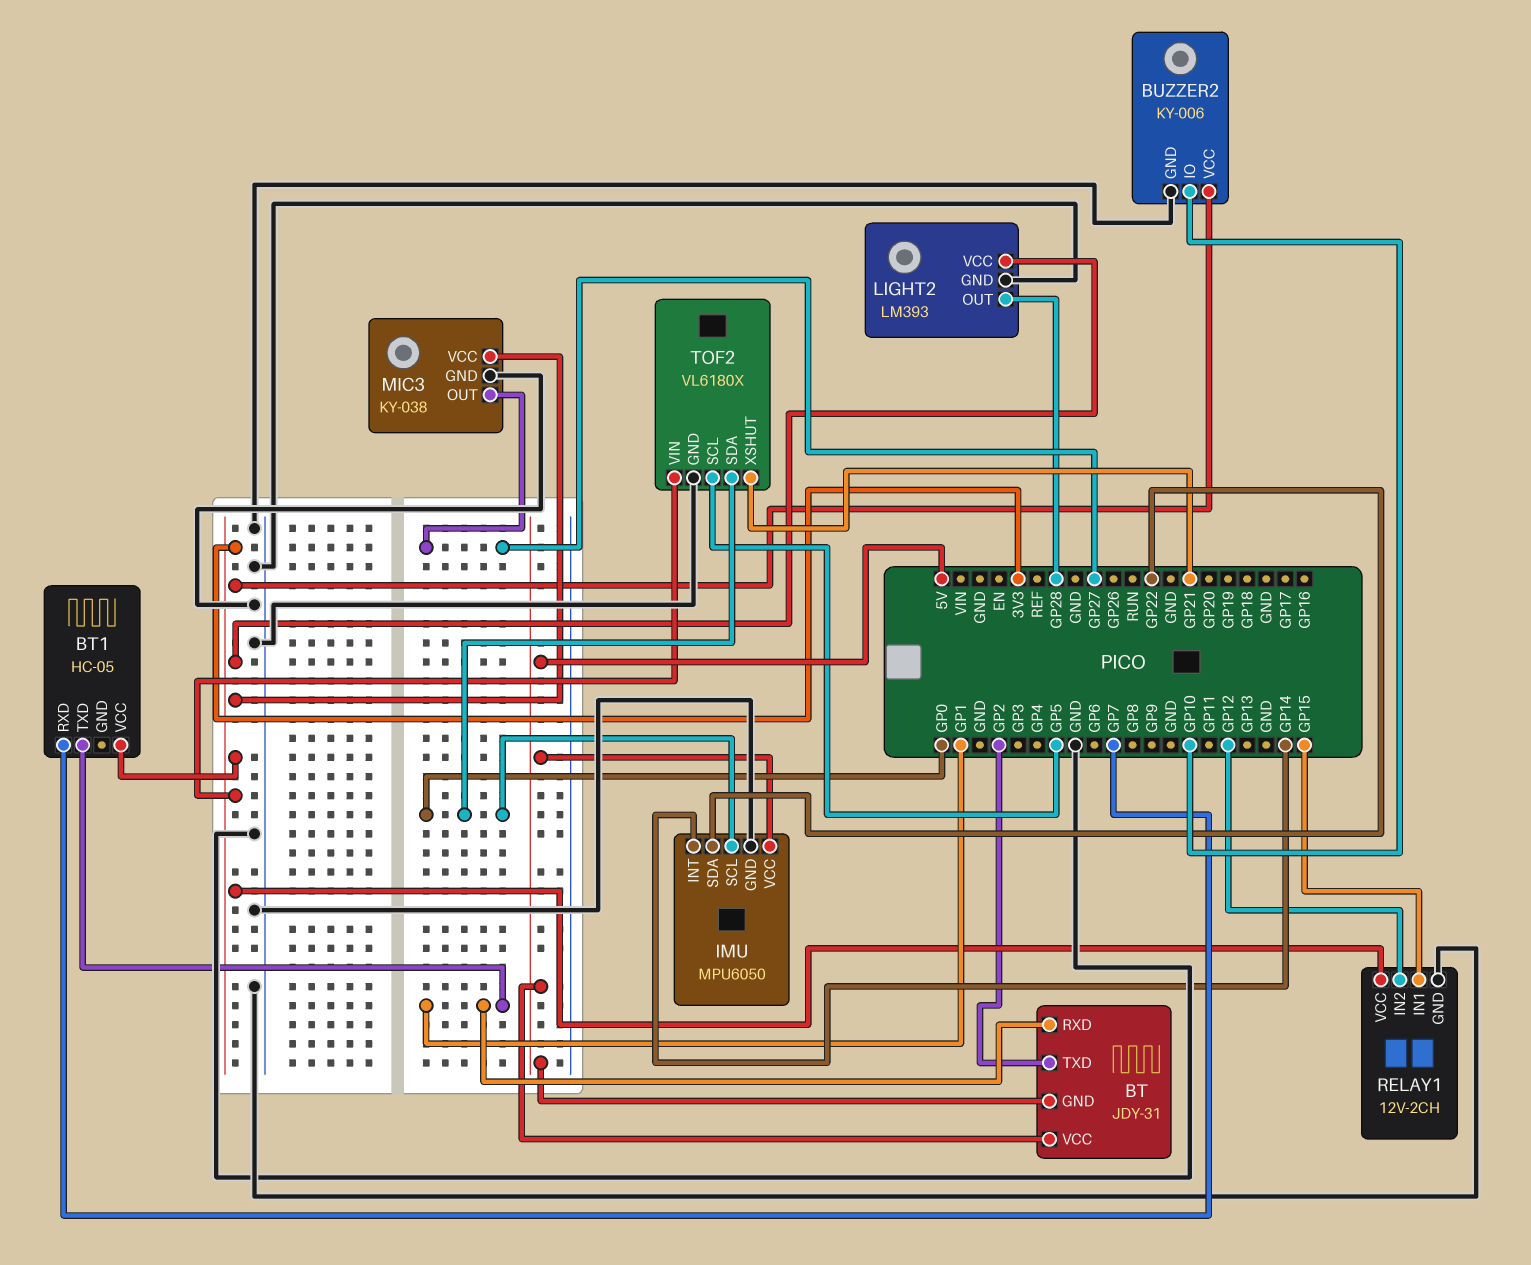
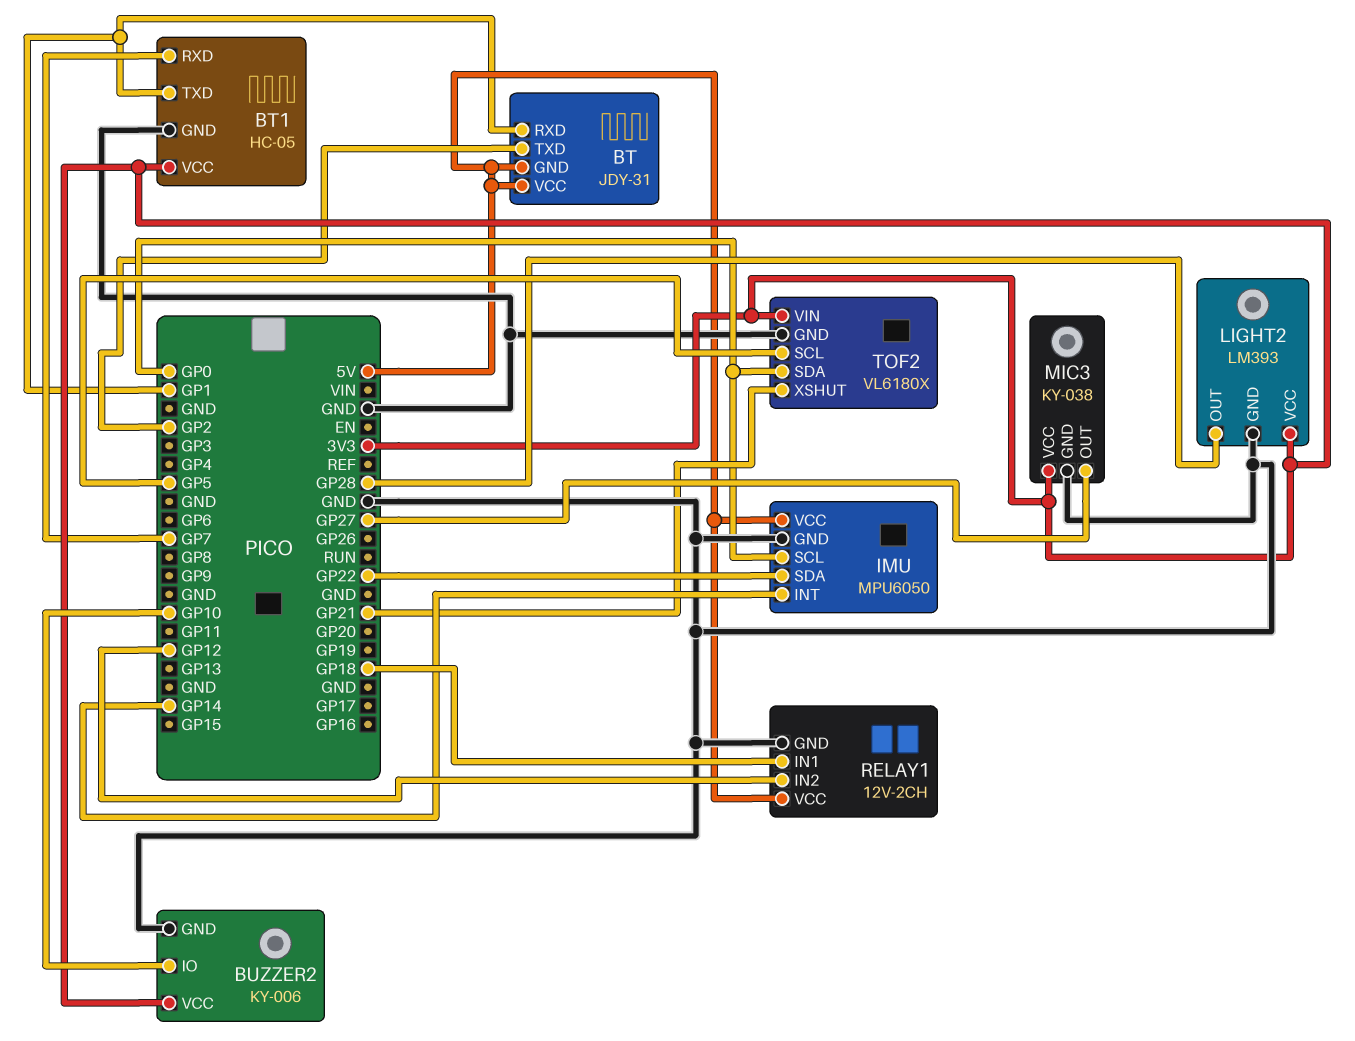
BT1 pin GND: none -> GND
RELAY1 pin IN1: GP15 -> GP18
RELAY1 pin VCC: 3V3 -> 5V

